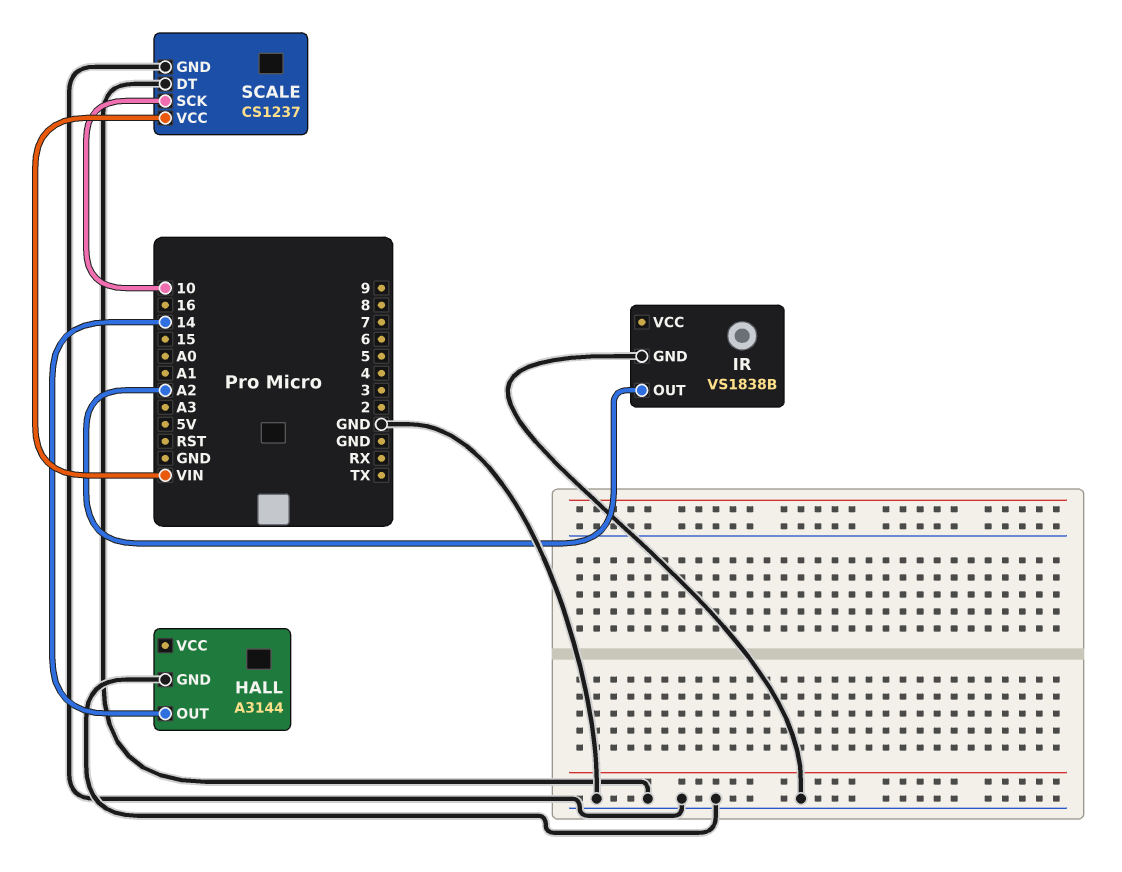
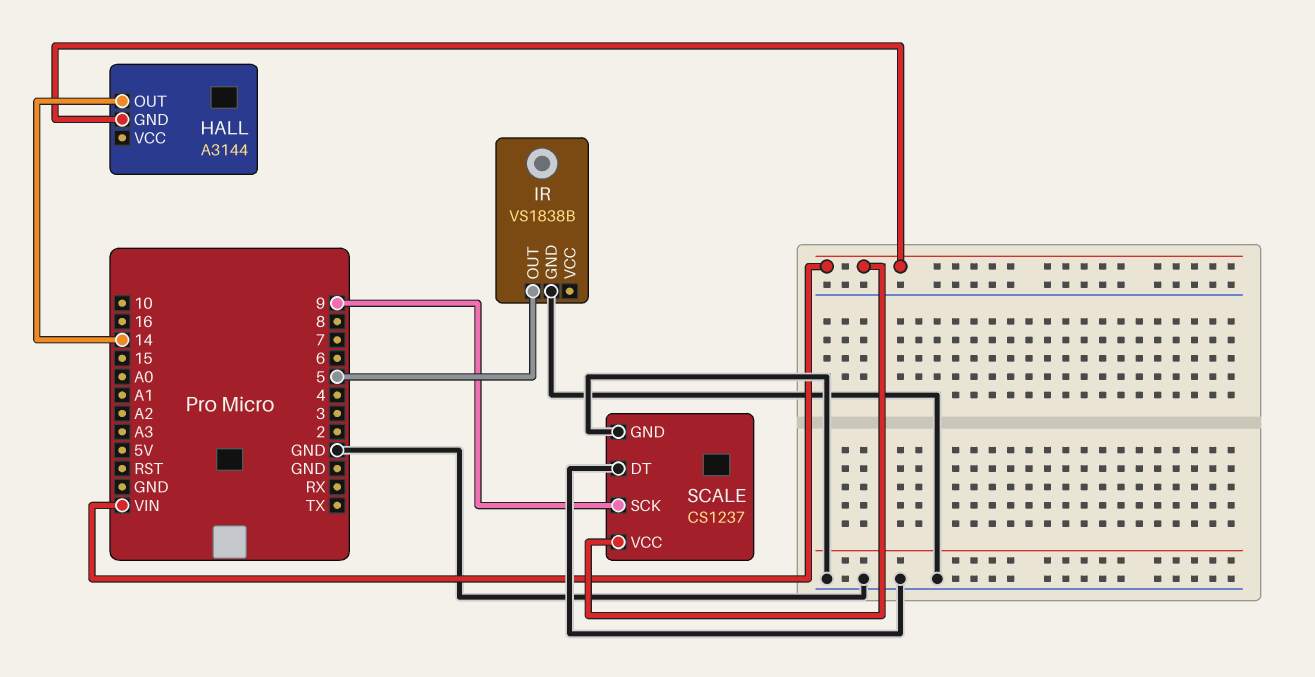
HALL pin GND: GND -> VIN
IR pin OUT: A2 -> 5
SCALE pin SCK: 10 -> 9

